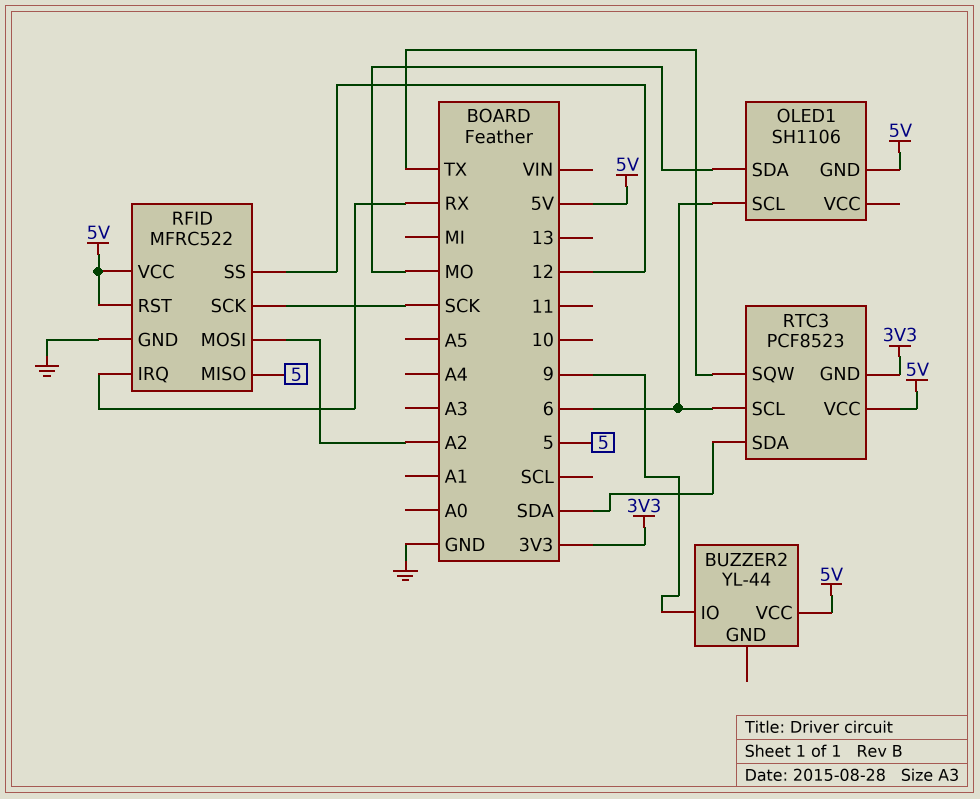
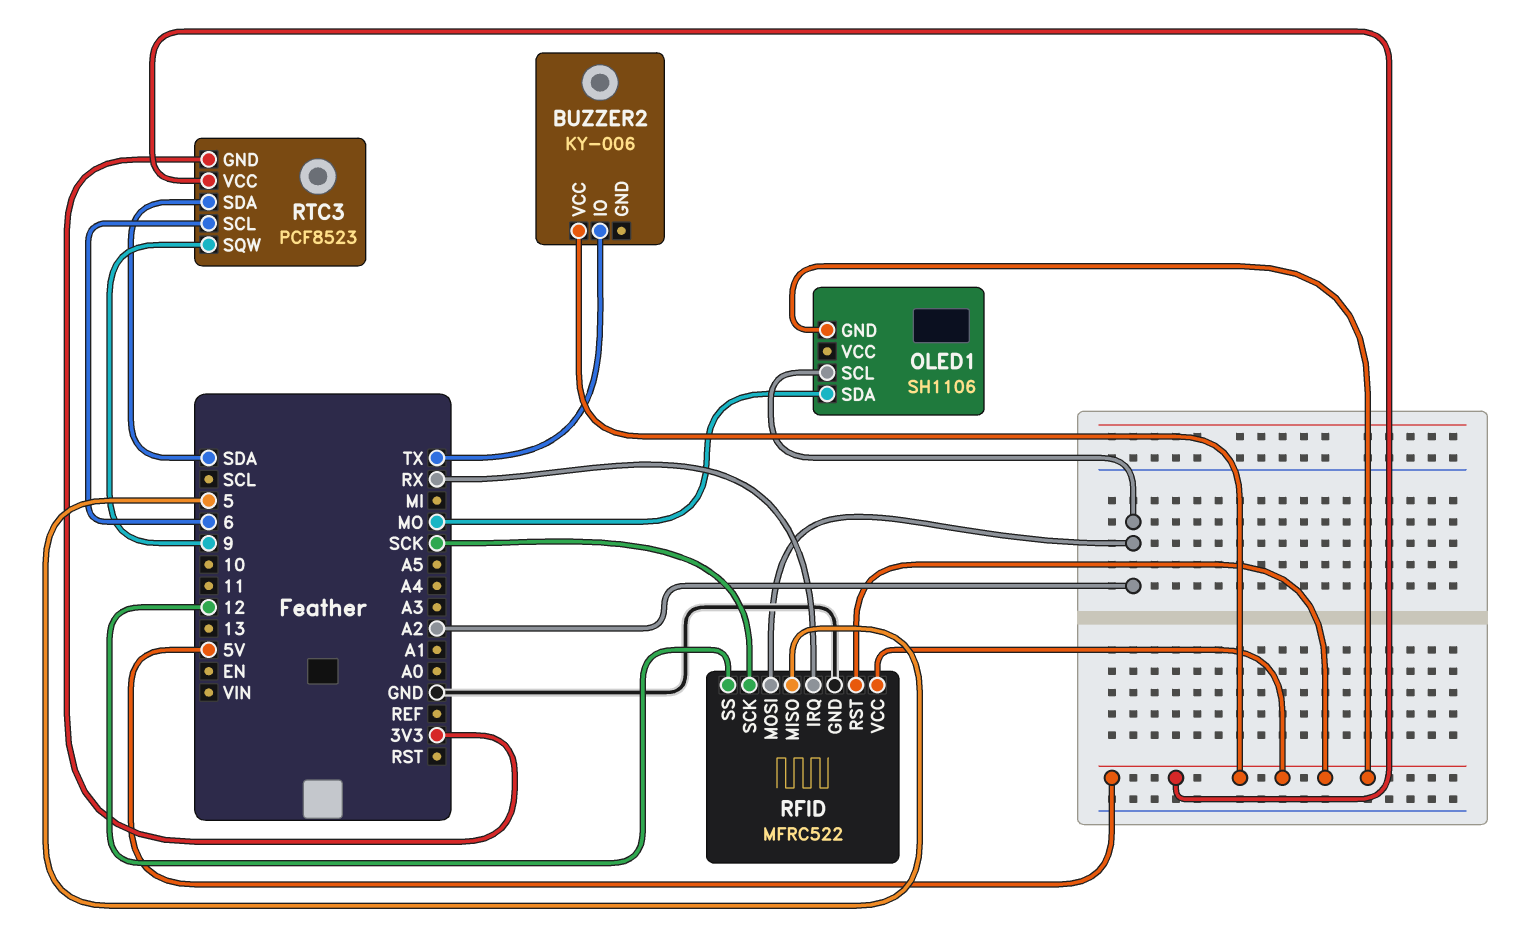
BUZZER2: YL-44 -> KY-006
BUZZER2 pin IO: 9 -> TX
OLED1 pin SCL: 6 -> A2
RTC3 pin SQW: TX -> 9

